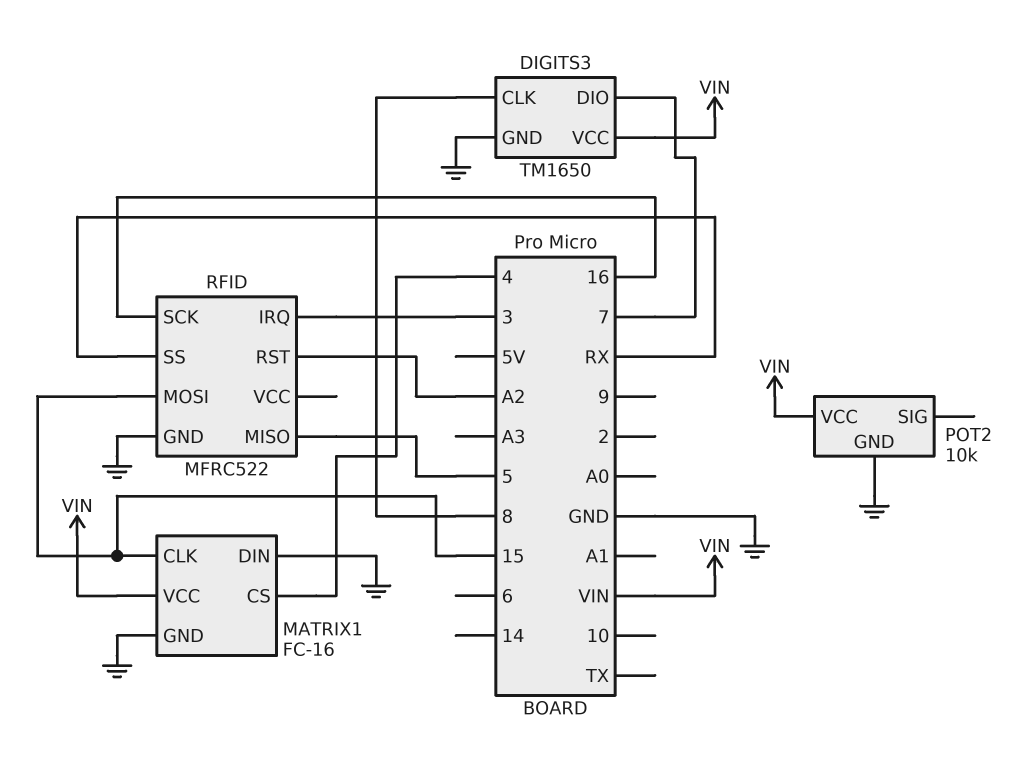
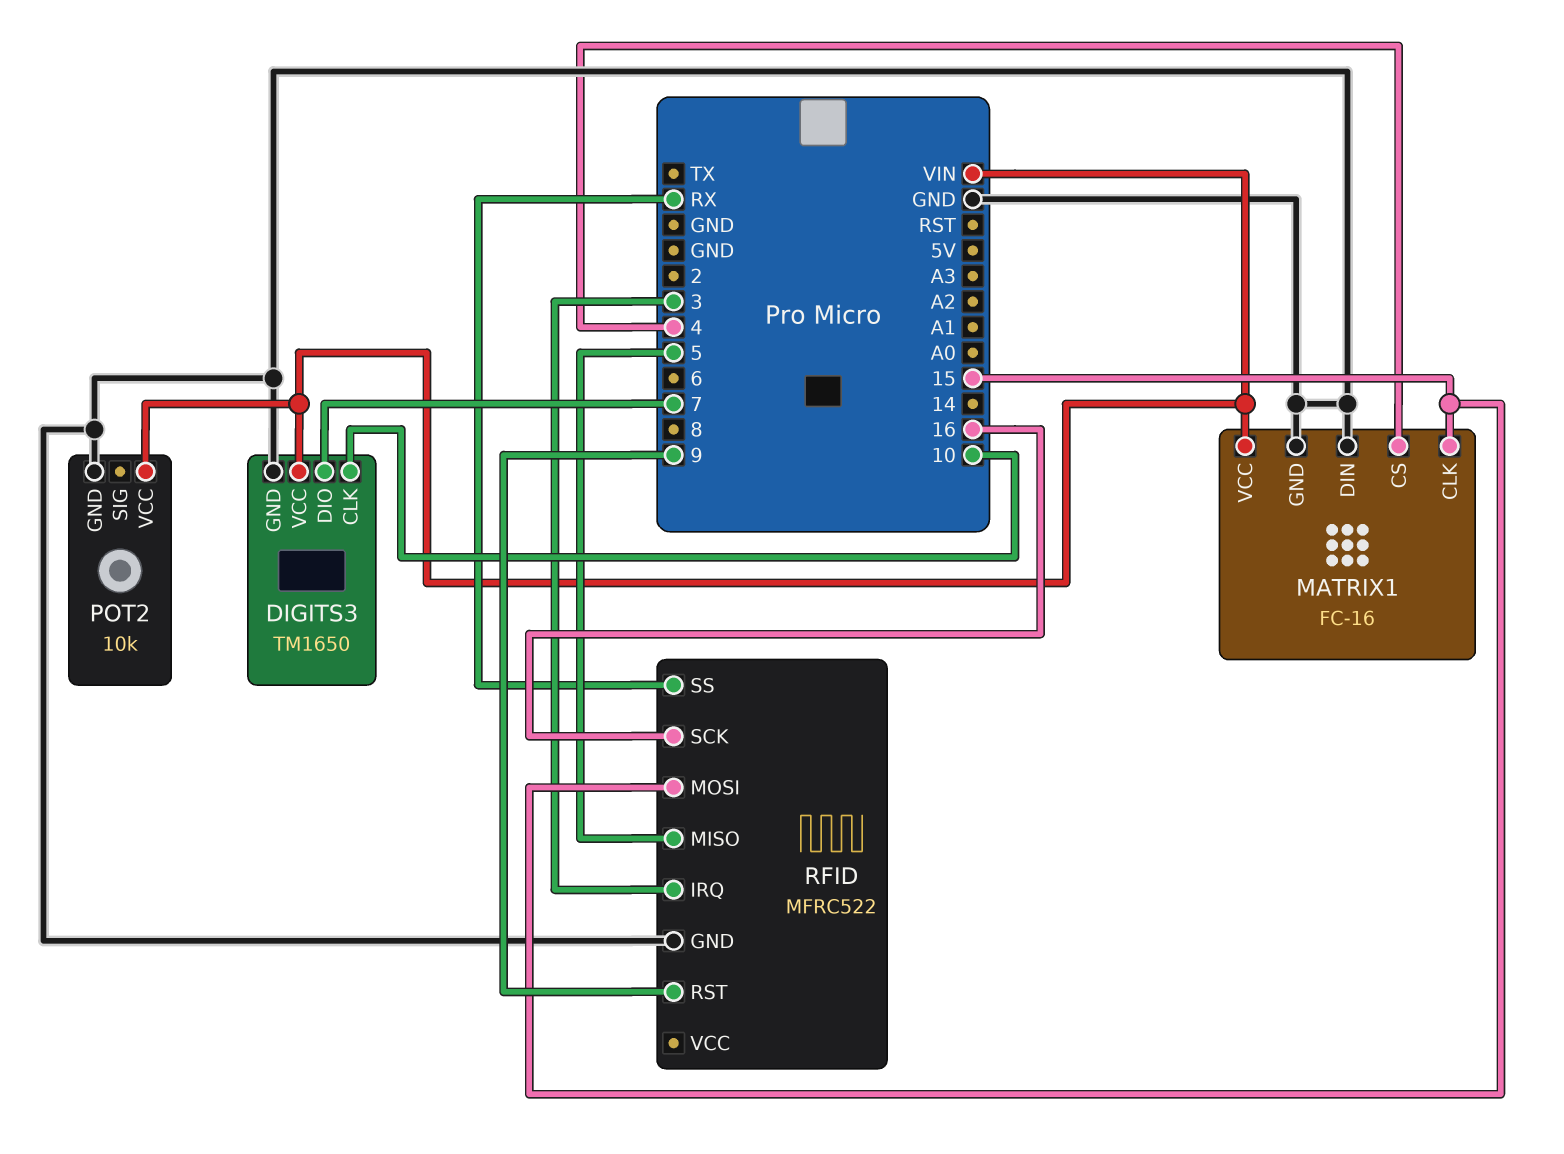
DIGITS3 pin CLK: 8 -> 10
RFID pin RST: A2 -> 9

